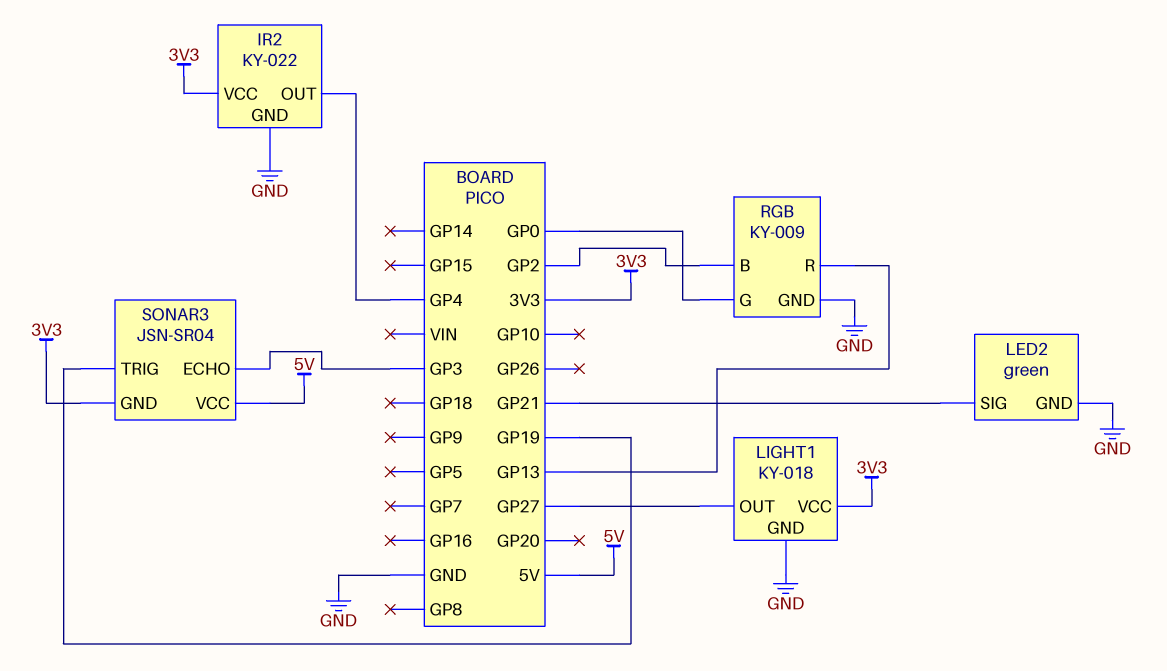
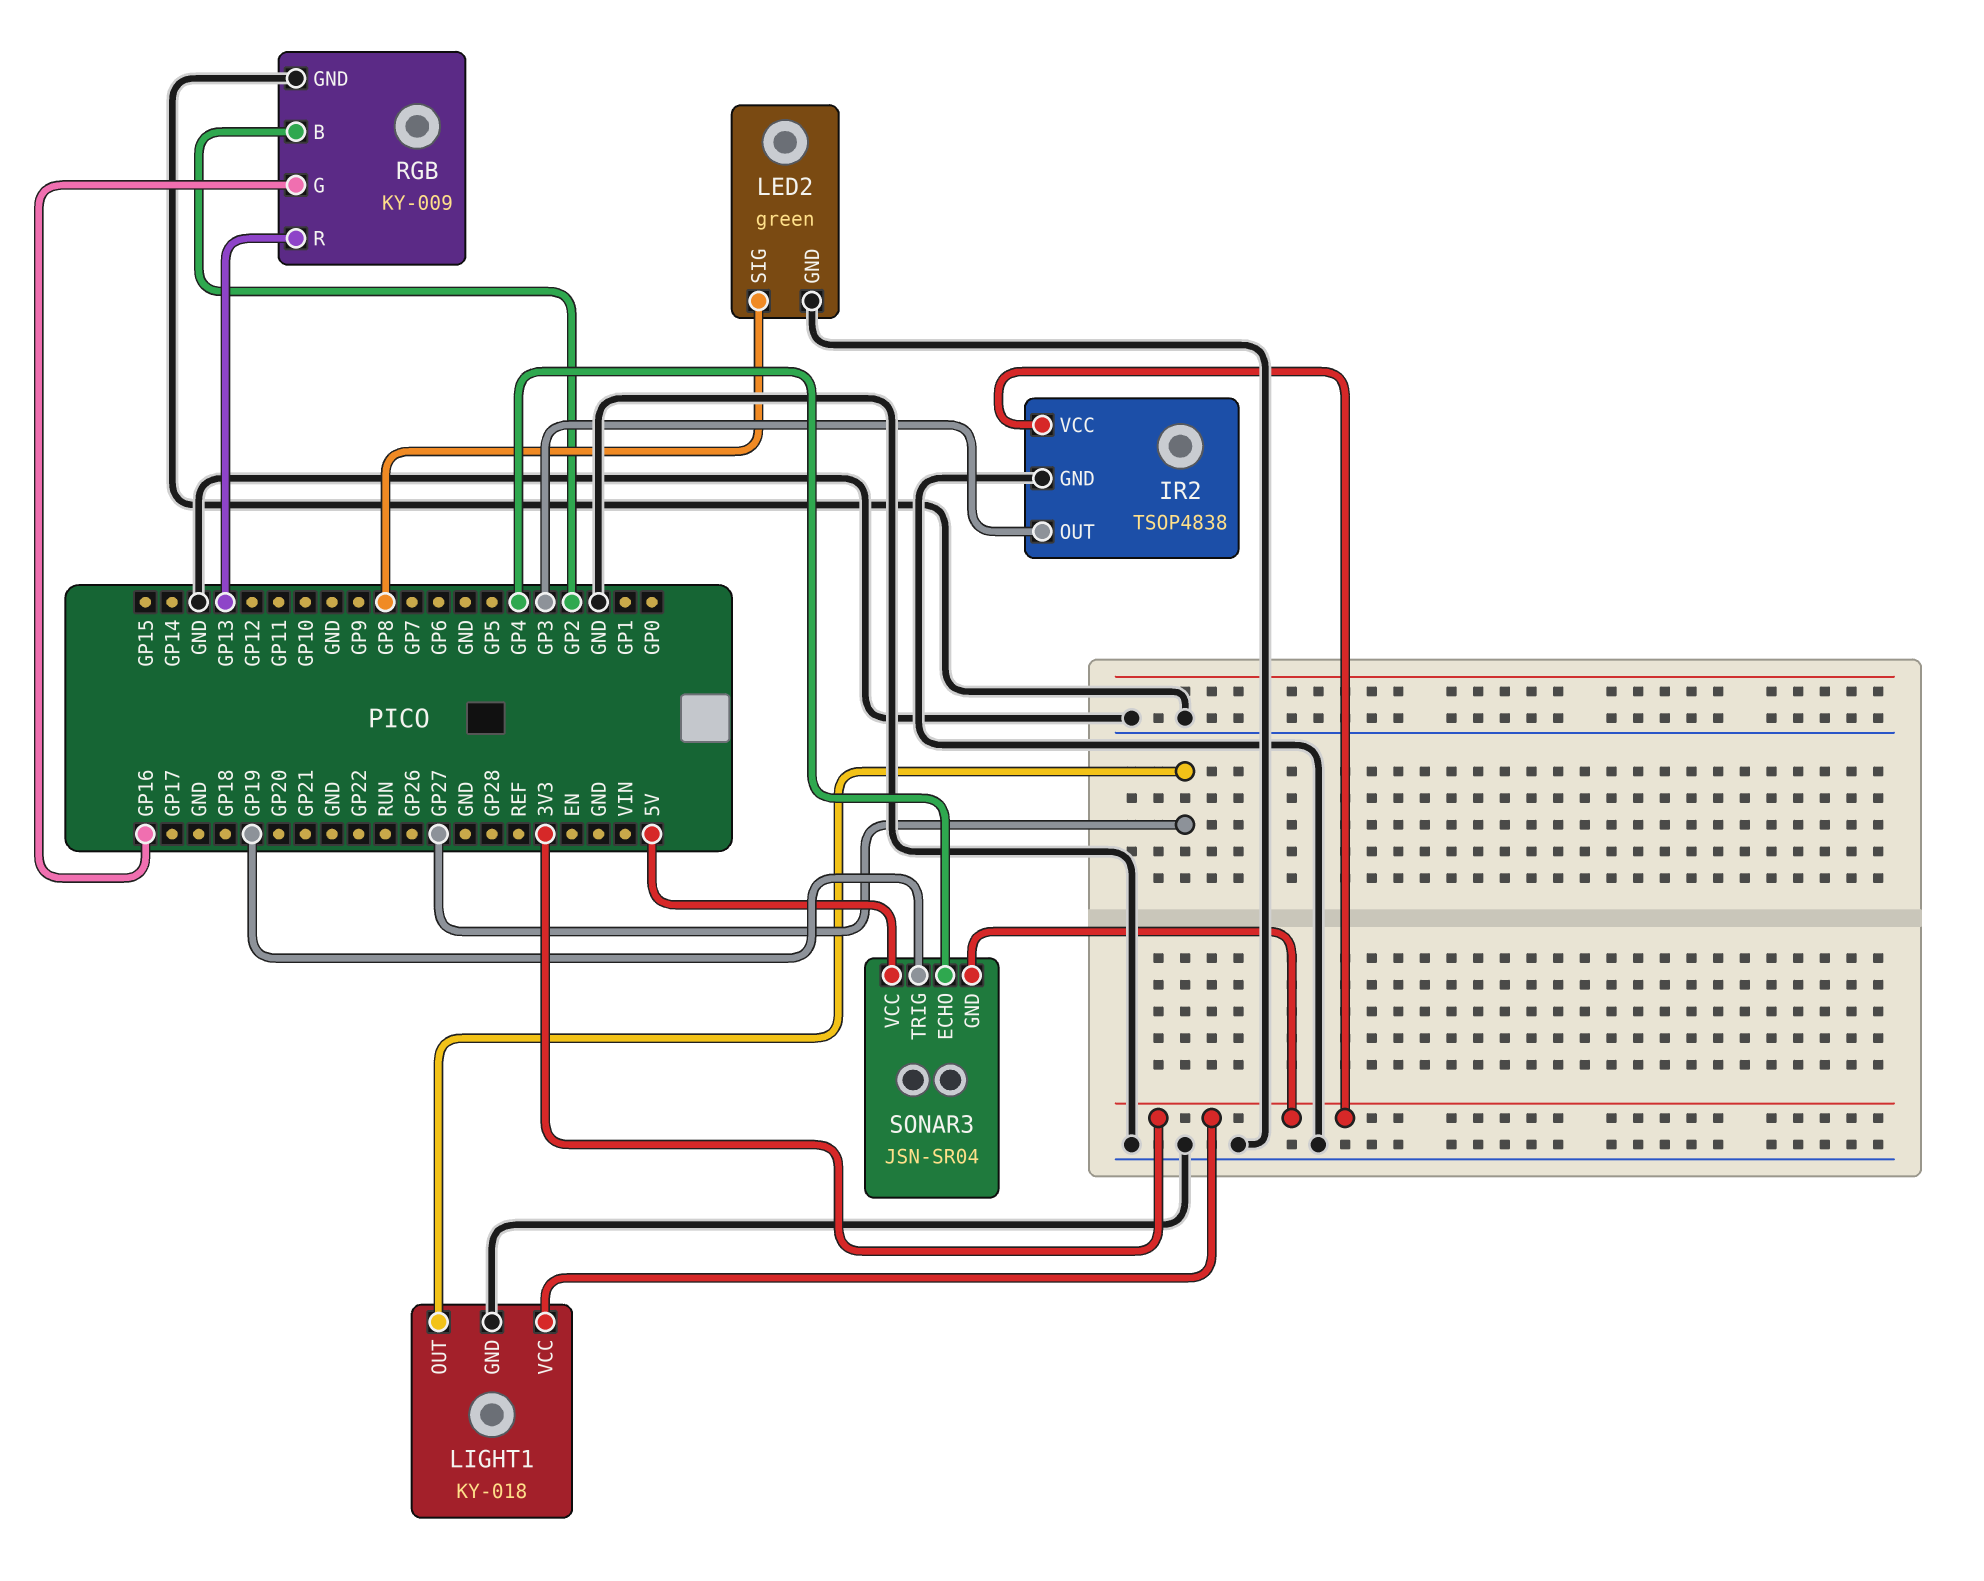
IR2: KY-022 -> TSOP4838
IR2 pin OUT: GP4 -> GP3
LED2 pin SIG: GP21 -> GP8
RGB pin G: GP0 -> GP16
SONAR3 pin ECHO: GP3 -> GP4

